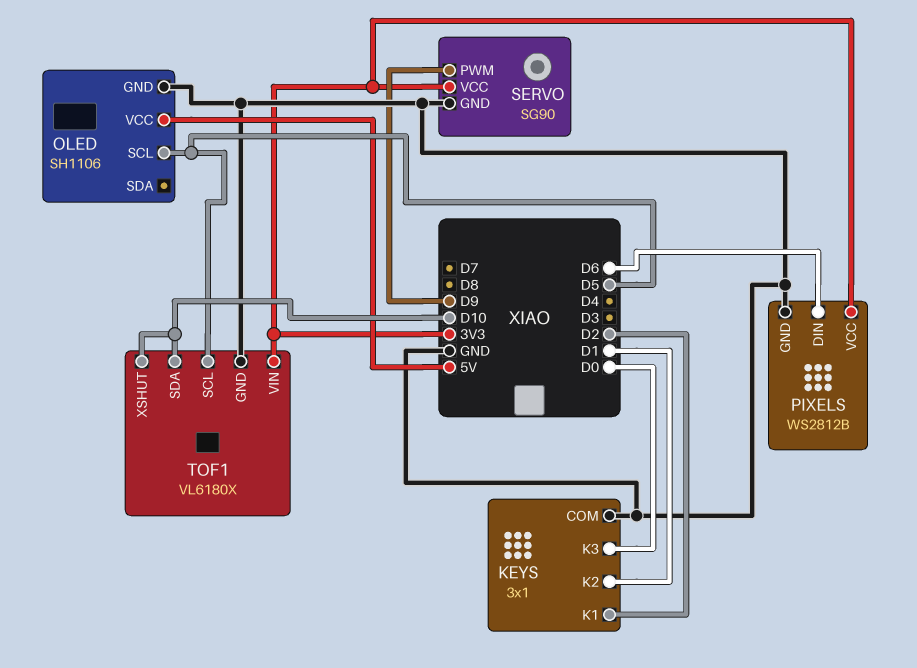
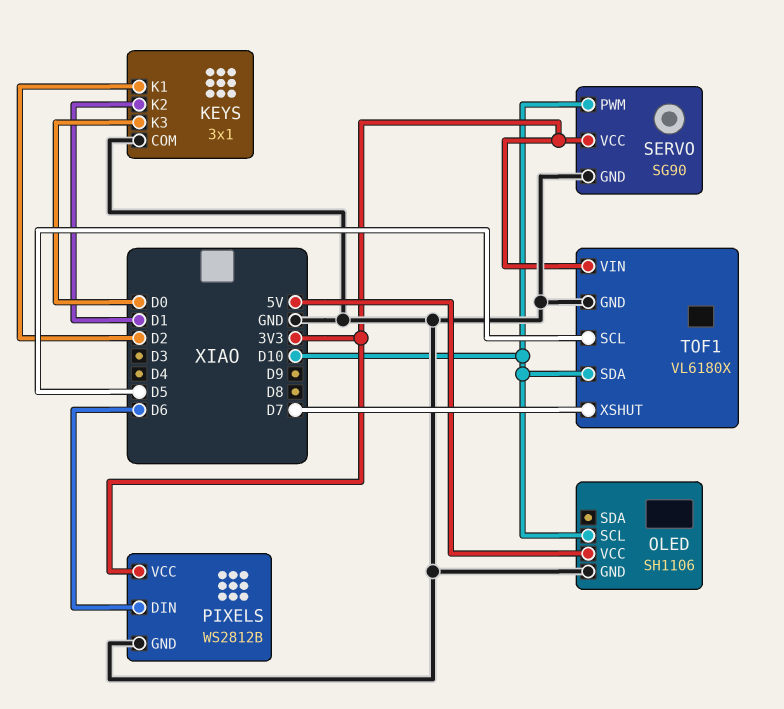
OLED pin SCL: D5 -> D10
SERVO pin PWM: D9 -> D10
TOF1 pin XSHUT: D10 -> D7

